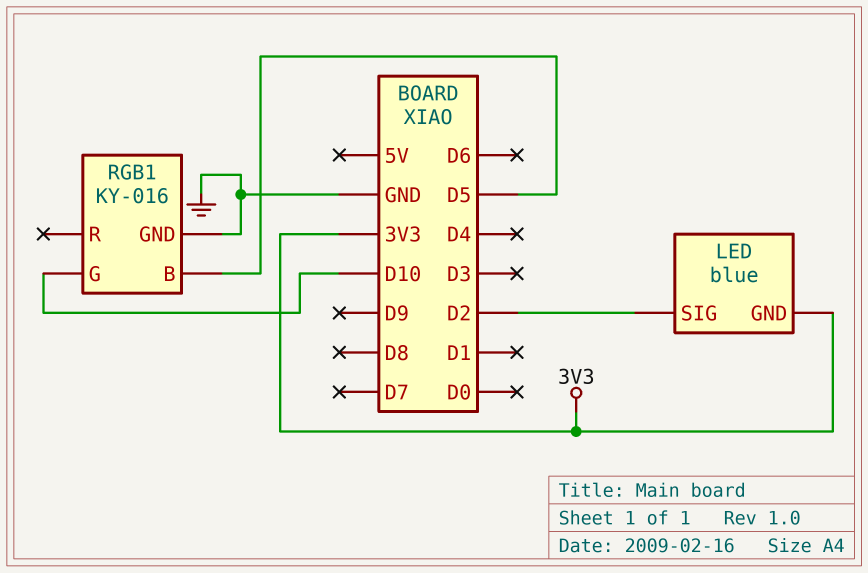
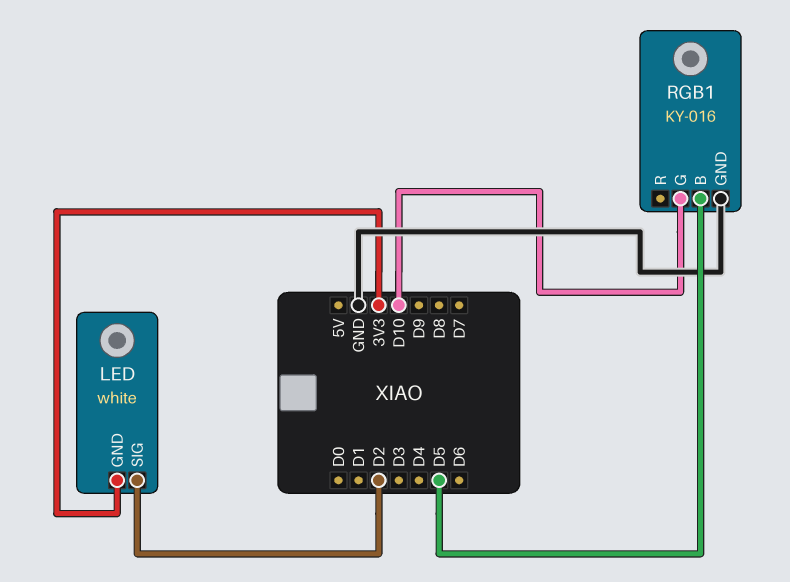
LED: blue -> white

